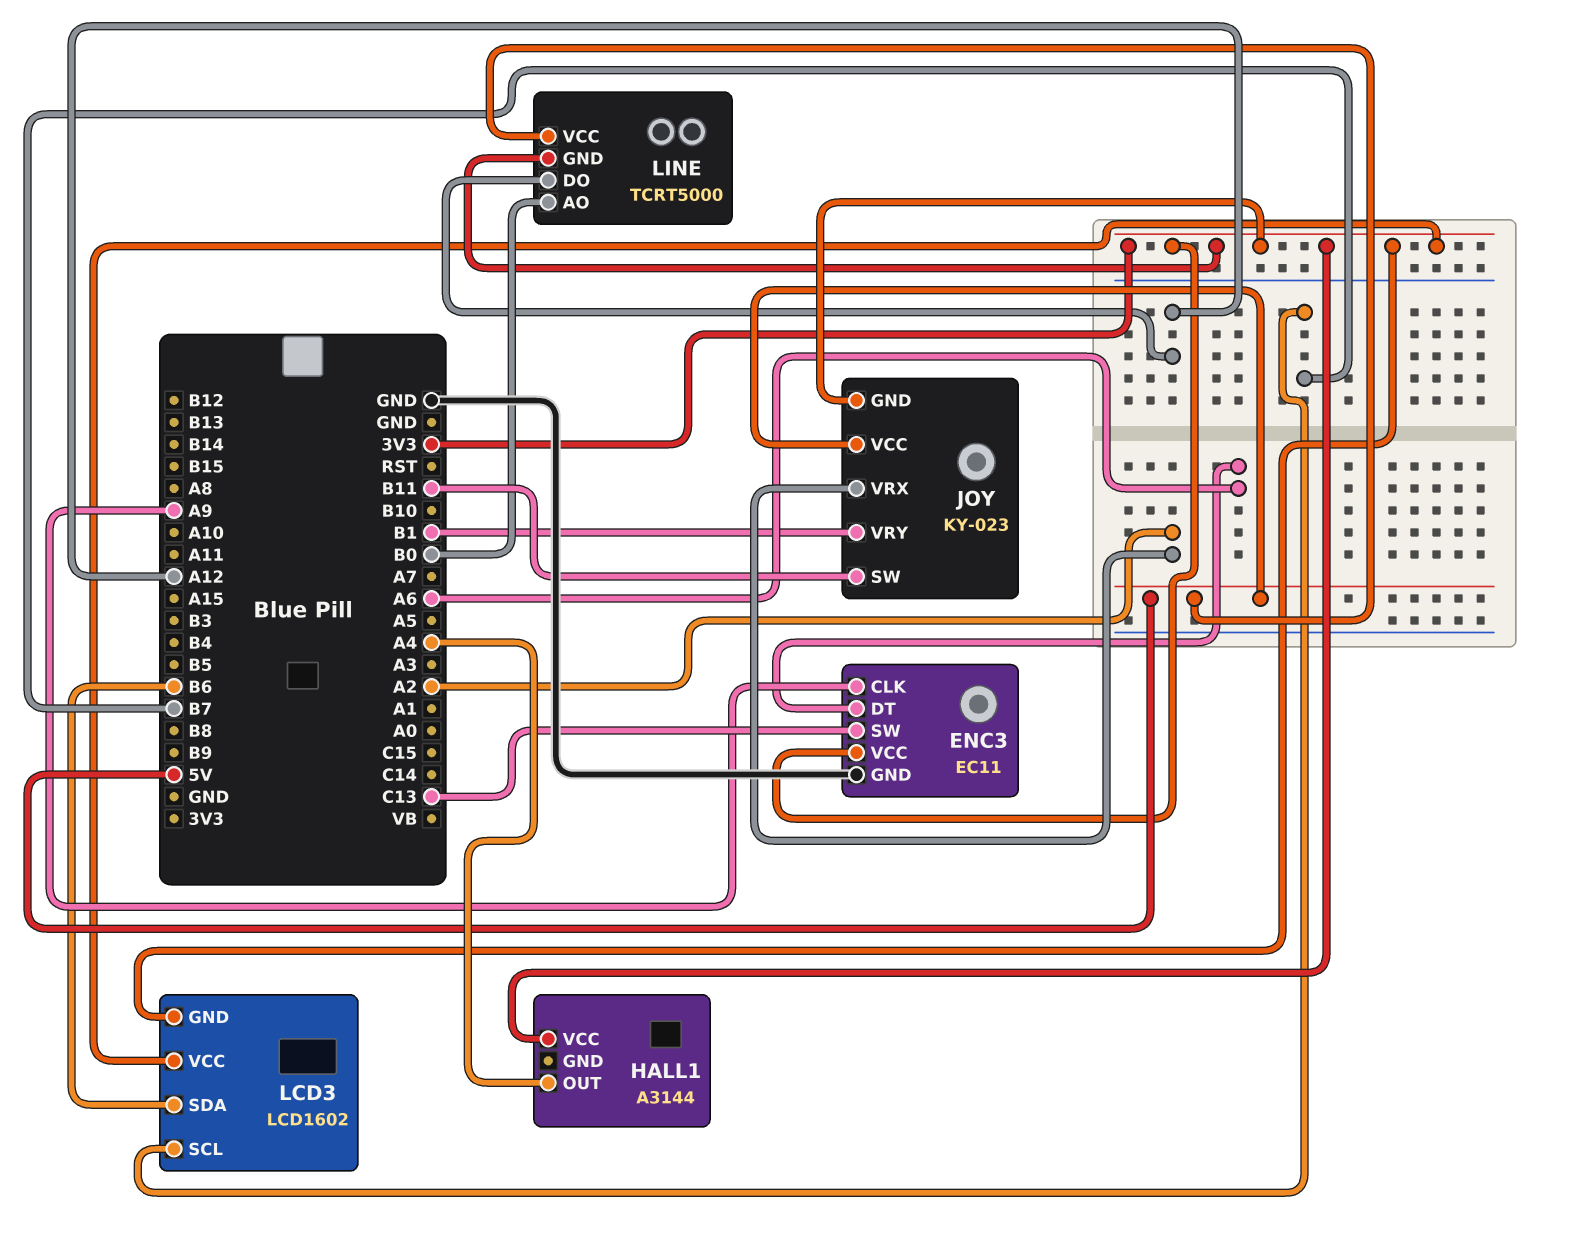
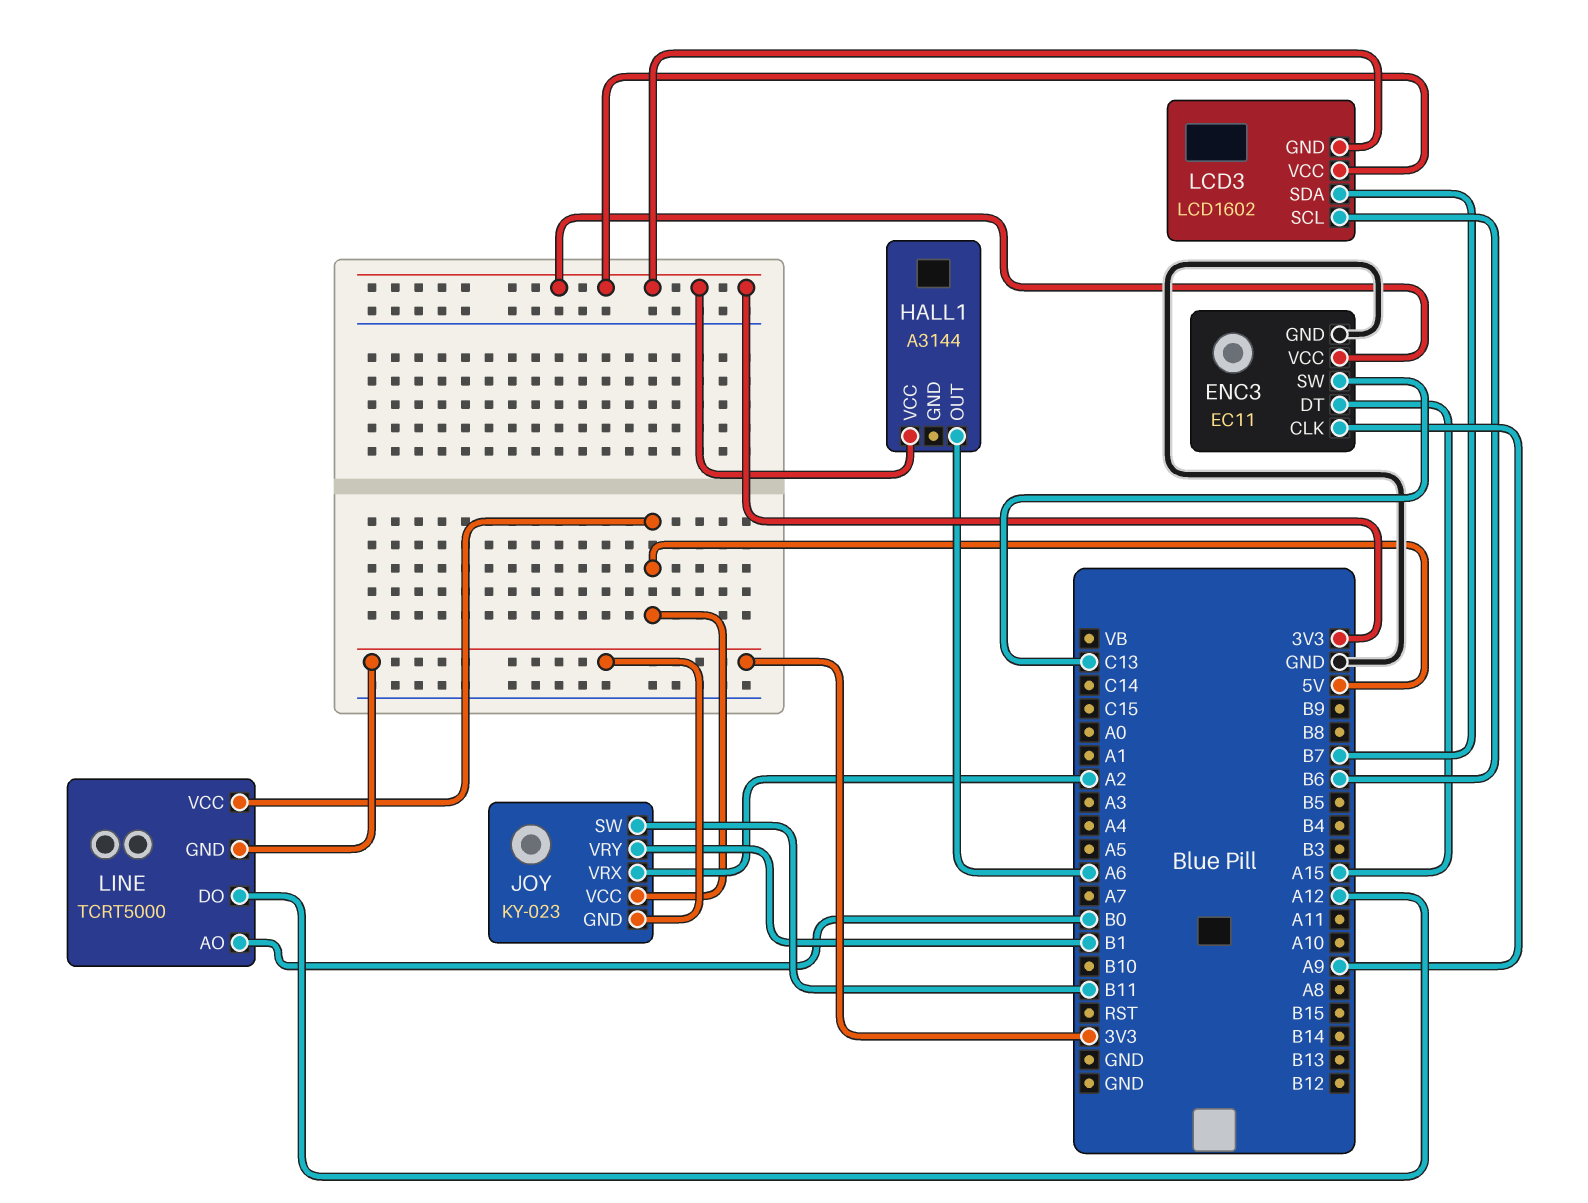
ENC3 pin DT: A6 -> A15
HALL1 pin OUT: A4 -> A6
LCD3 pin SCL: B7 -> B6
LCD3 pin SDA: B6 -> B7

